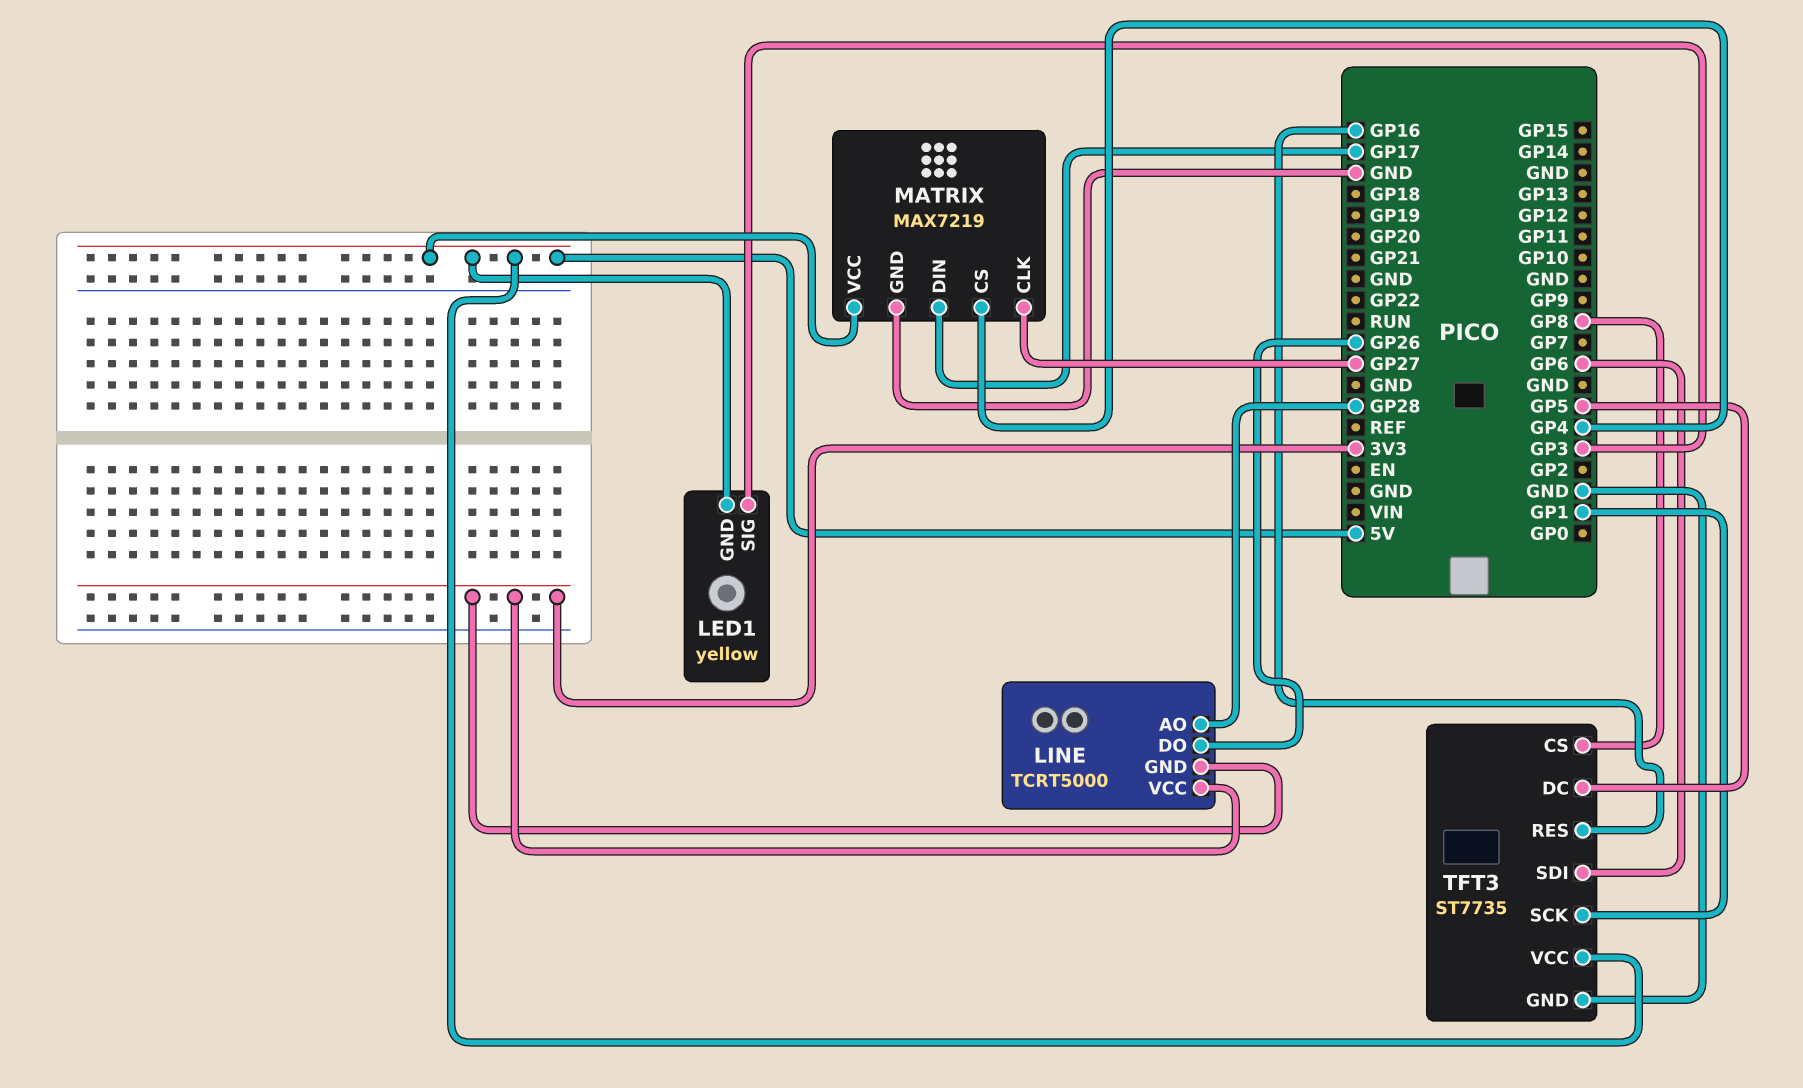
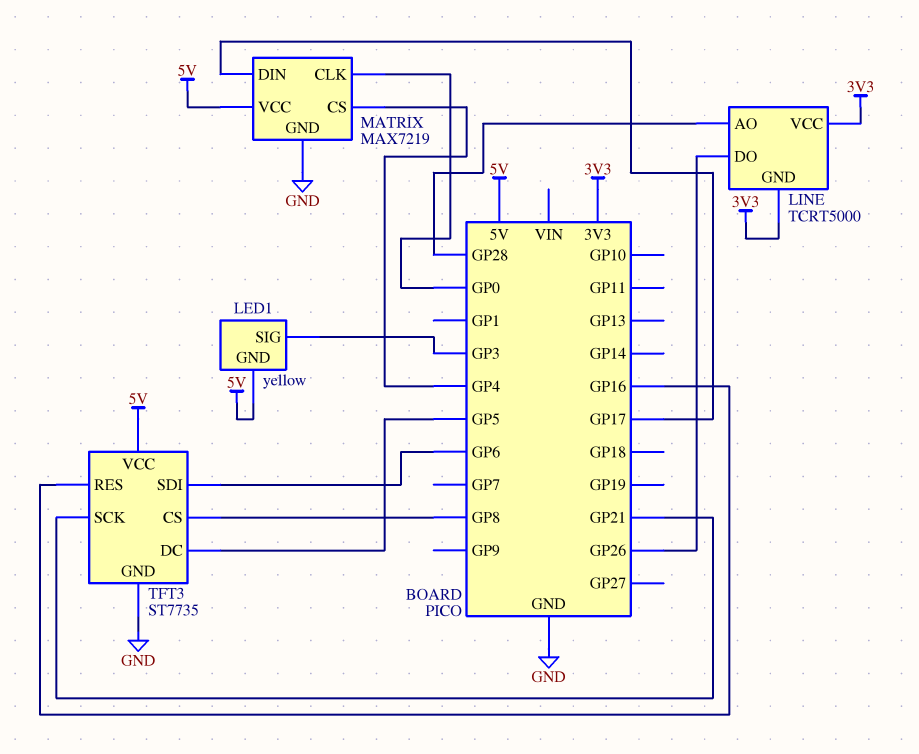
MATRIX pin CLK: GP27 -> GP0
TFT3 pin SCK: GP1 -> GP21

